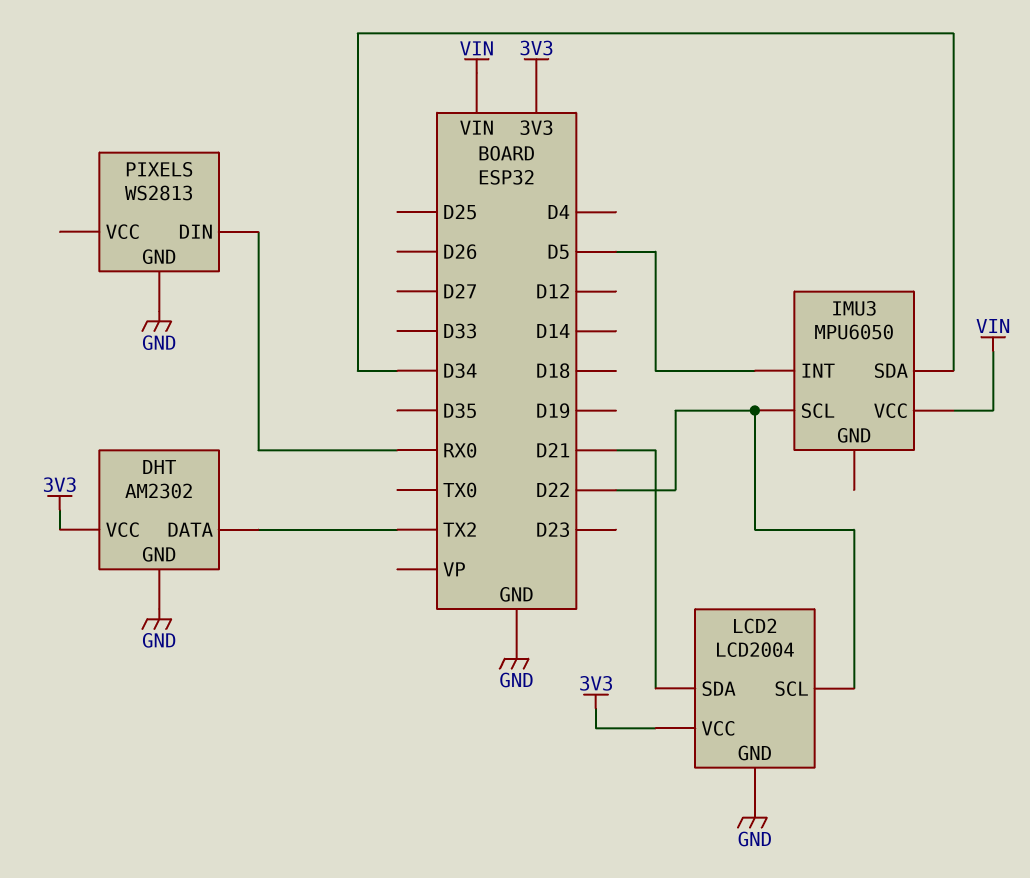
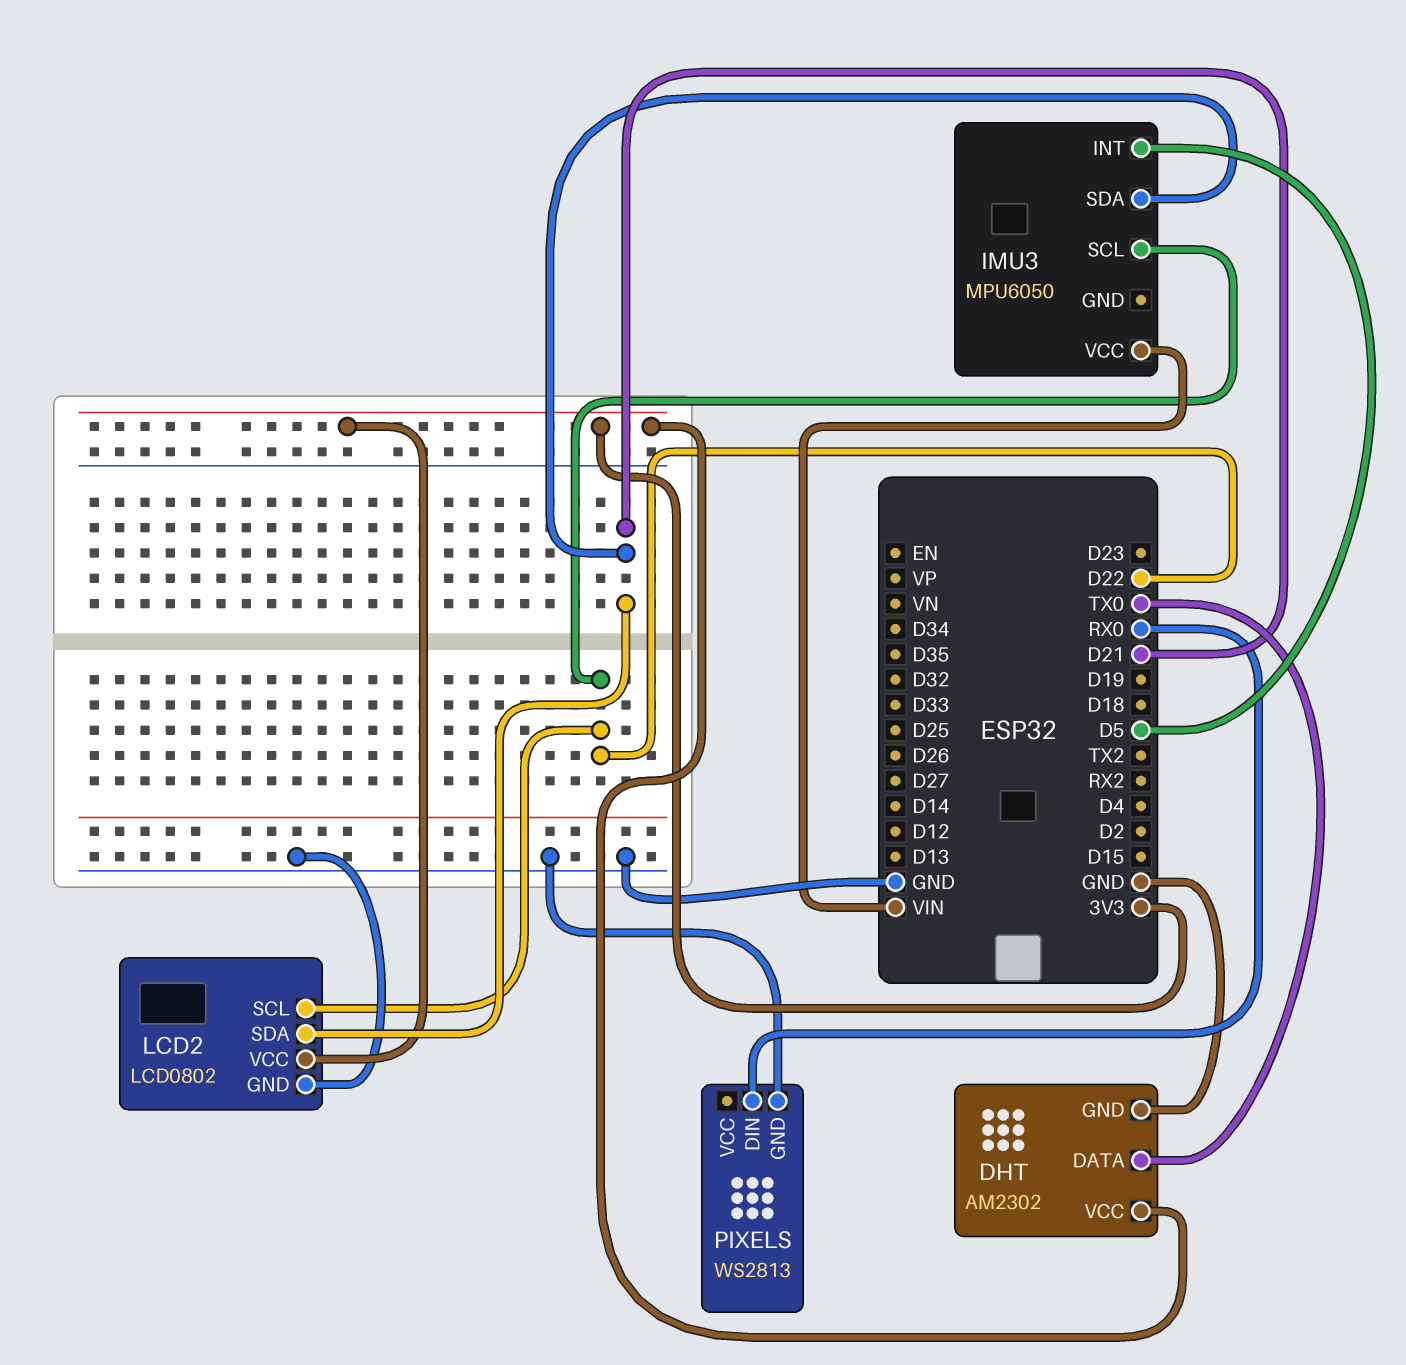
DHT pin DATA: TX2 -> TX0
IMU3 pin SDA: D34 -> D21
LCD2: LCD2004 -> LCD0802

